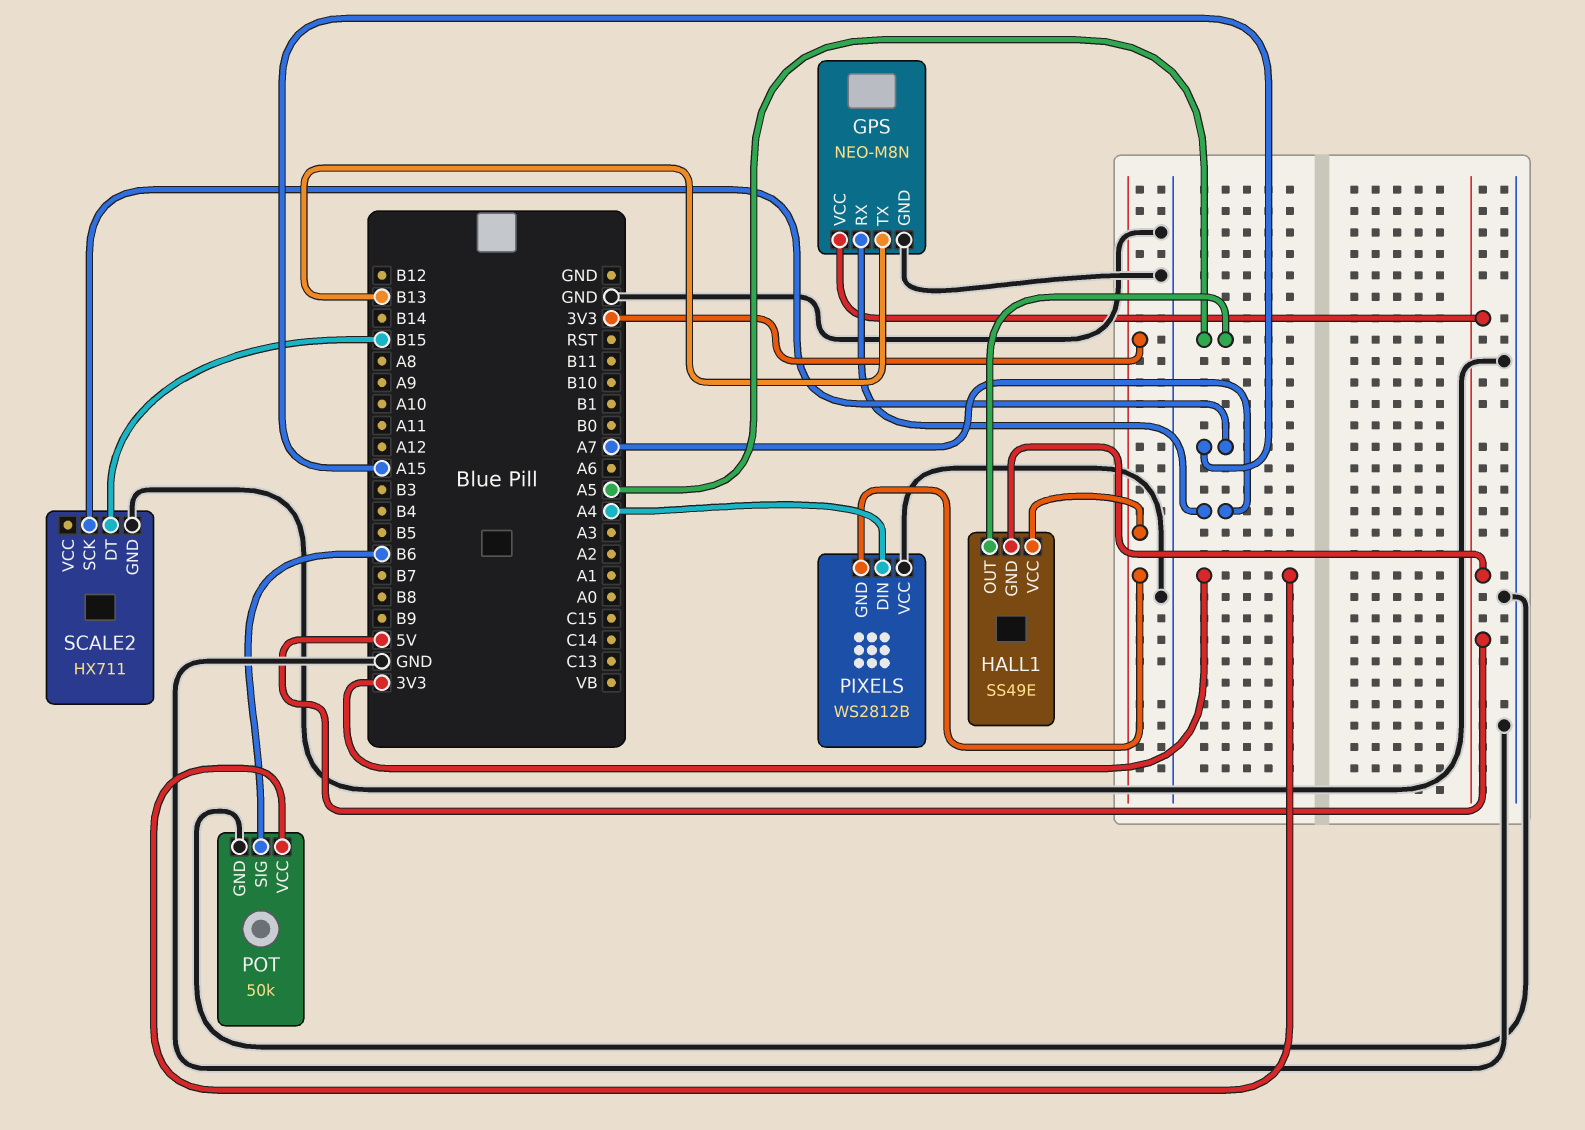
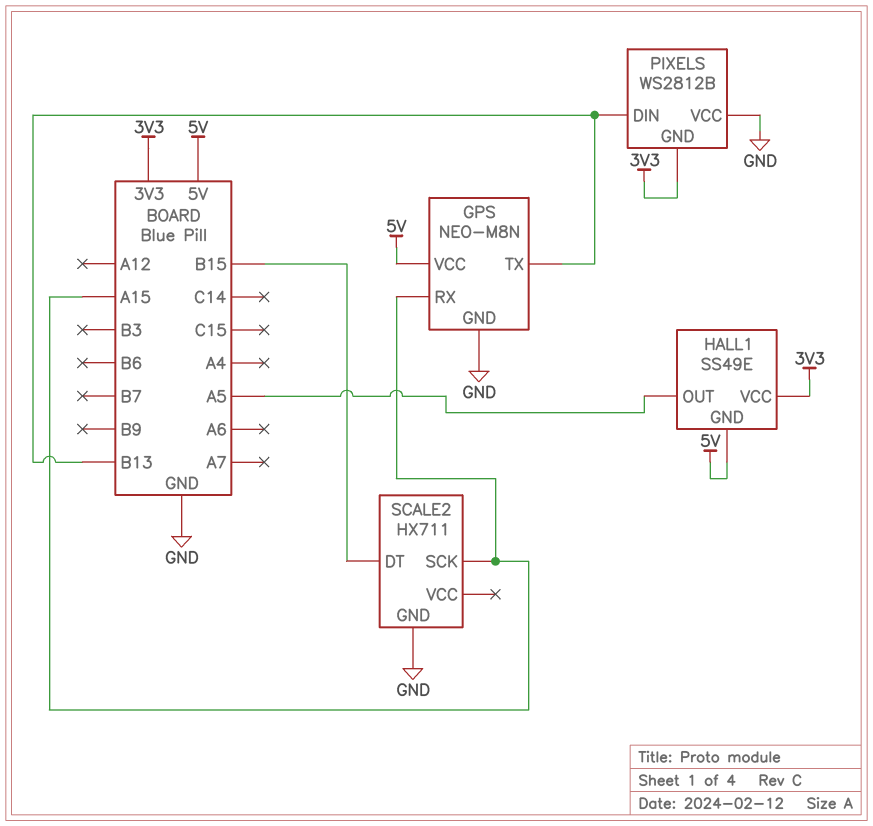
GPS pin RX: A7 -> A15
PIXELS pin DIN: A4 -> B13
POT: 50k -> none
POT pin GND: GND -> none
POT pin SIG: B6 -> none
POT pin VCC: 3V3 -> none

